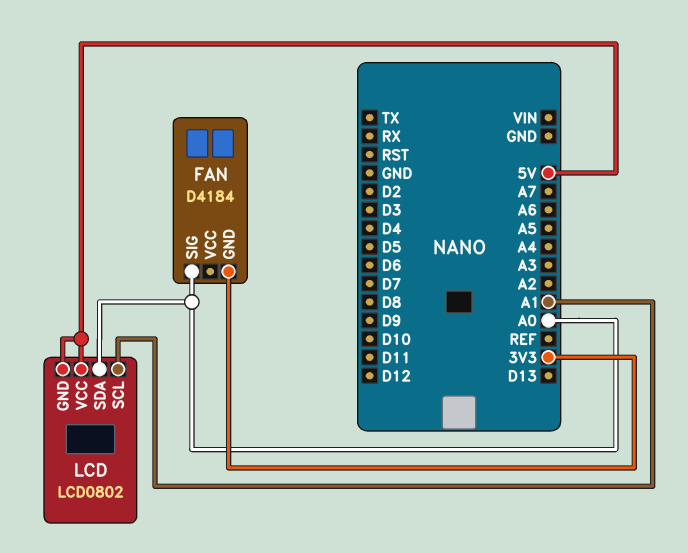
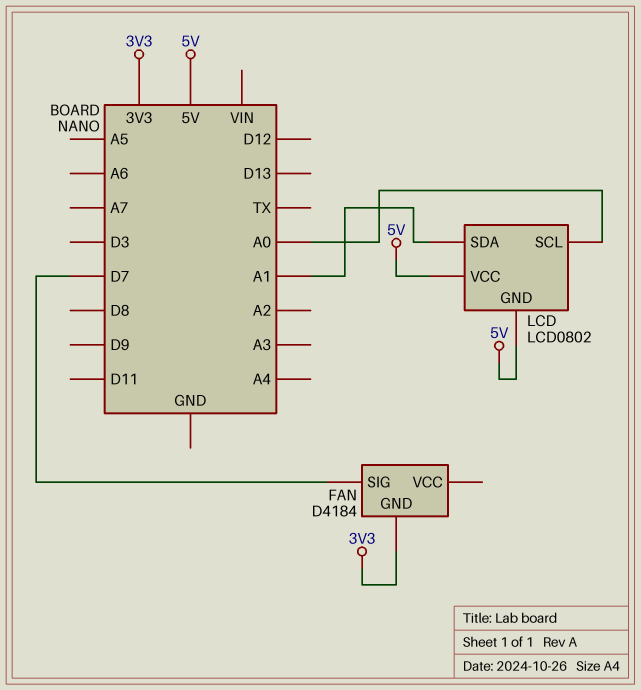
FAN pin SIG: A0 -> D7
LCD pin SCL: A1 -> A0
LCD pin SDA: A0 -> A1

